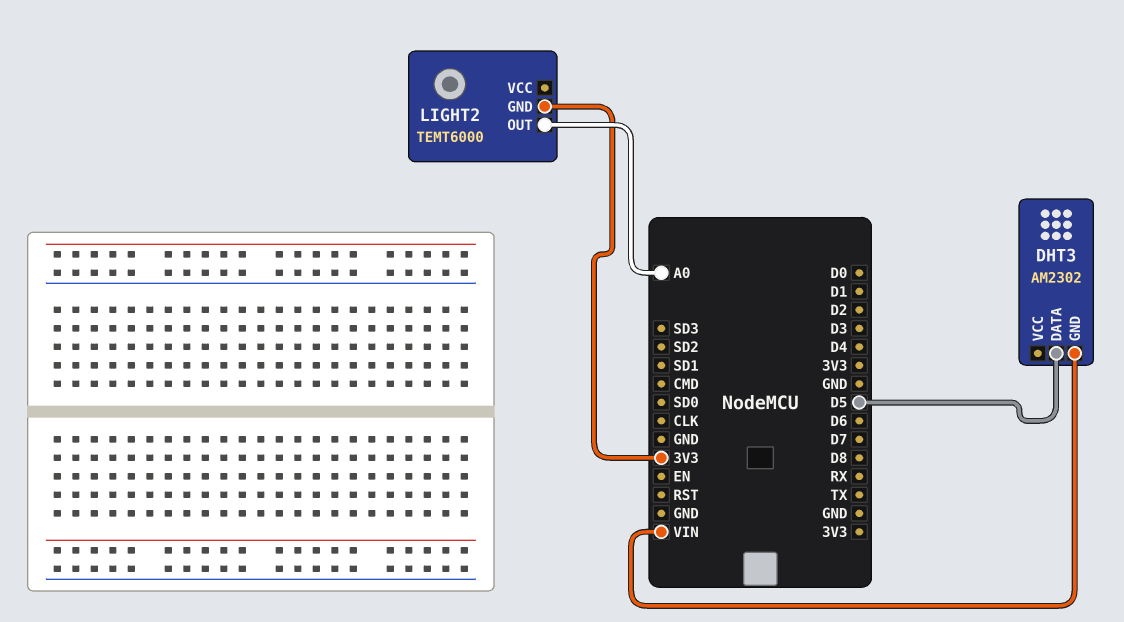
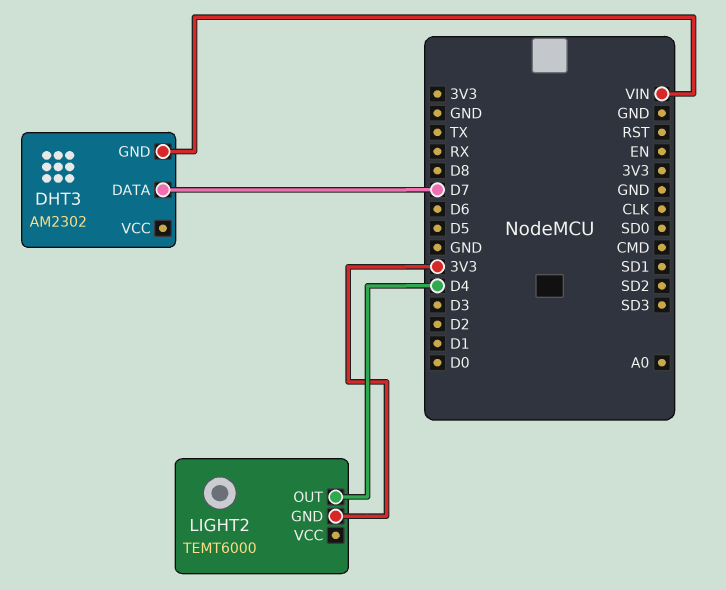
DHT3 pin DATA: D5 -> D7
LIGHT2 pin OUT: A0 -> D4

